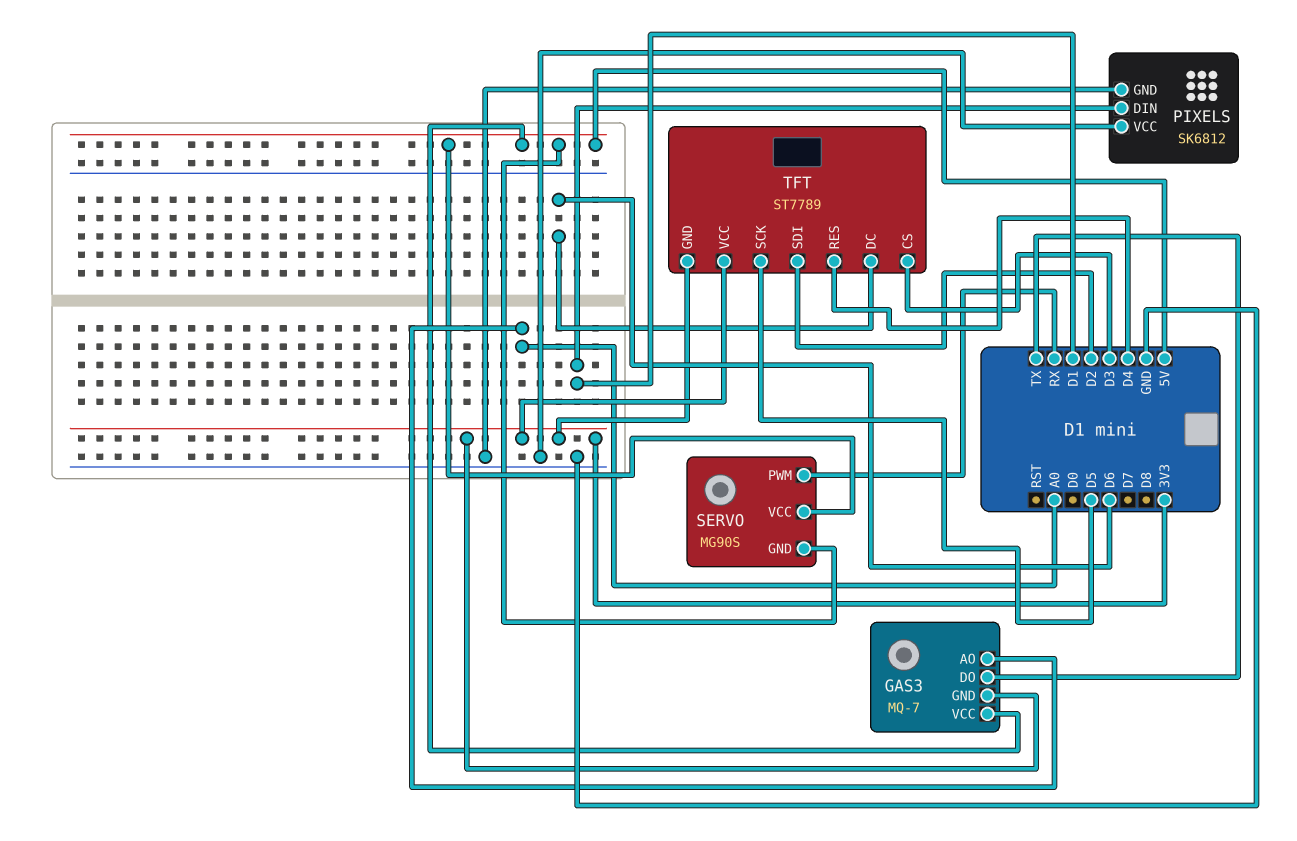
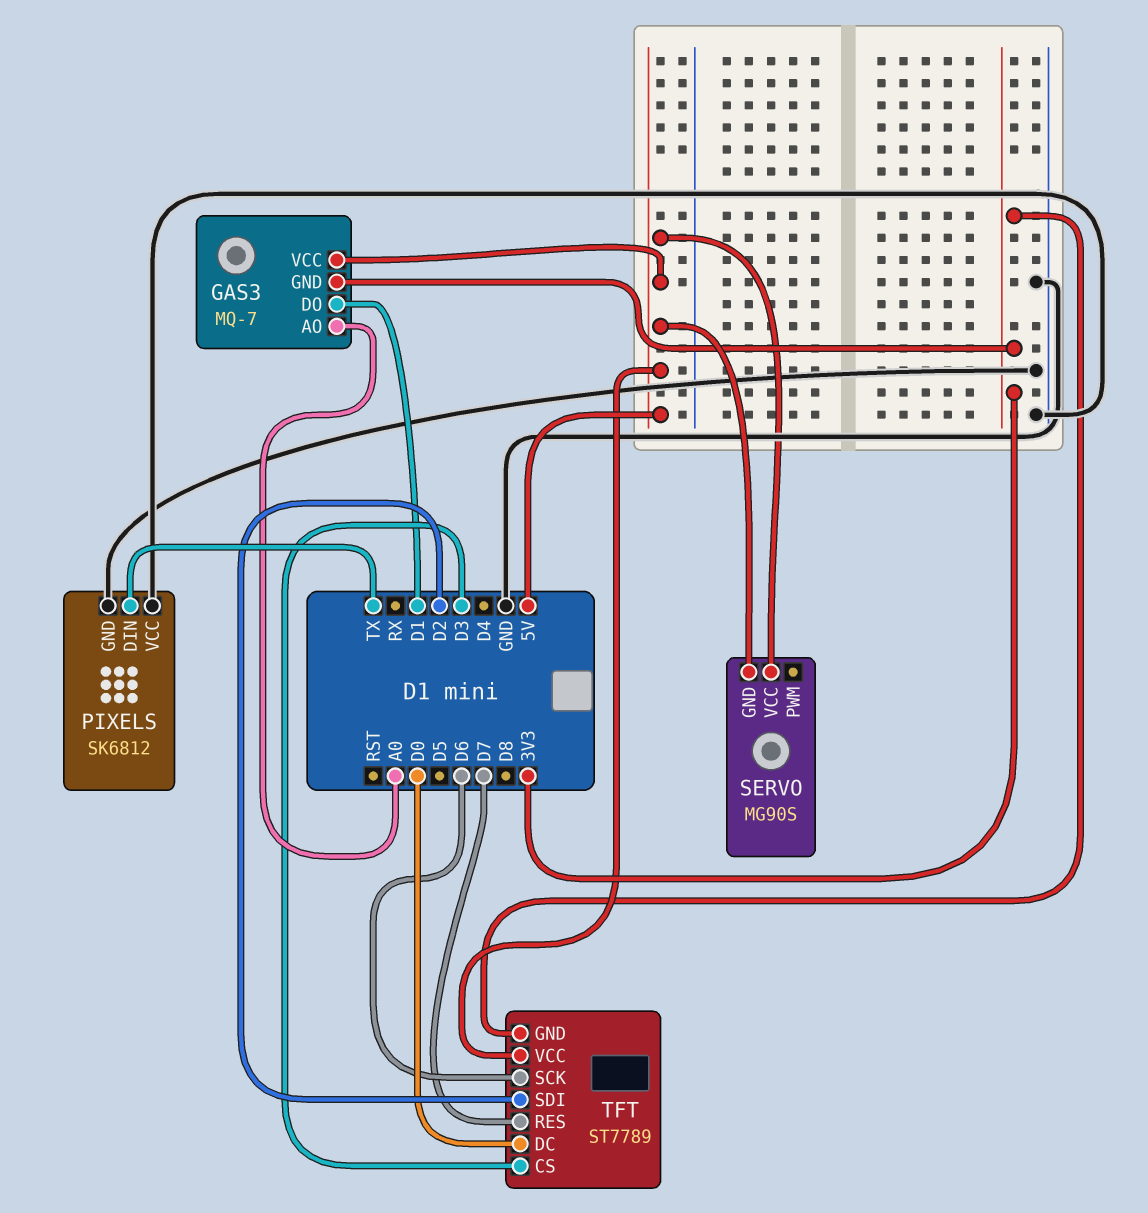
GAS3 pin DO: TX -> D1
PIXELS pin DIN: D1 -> TX
SERVO pin PWM: RX -> none
TFT pin DC: D6 -> D0
TFT pin RES: D4 -> D7
TFT pin SCK: D5 -> D6
TFT pin VCC: 3V3 -> 5V

